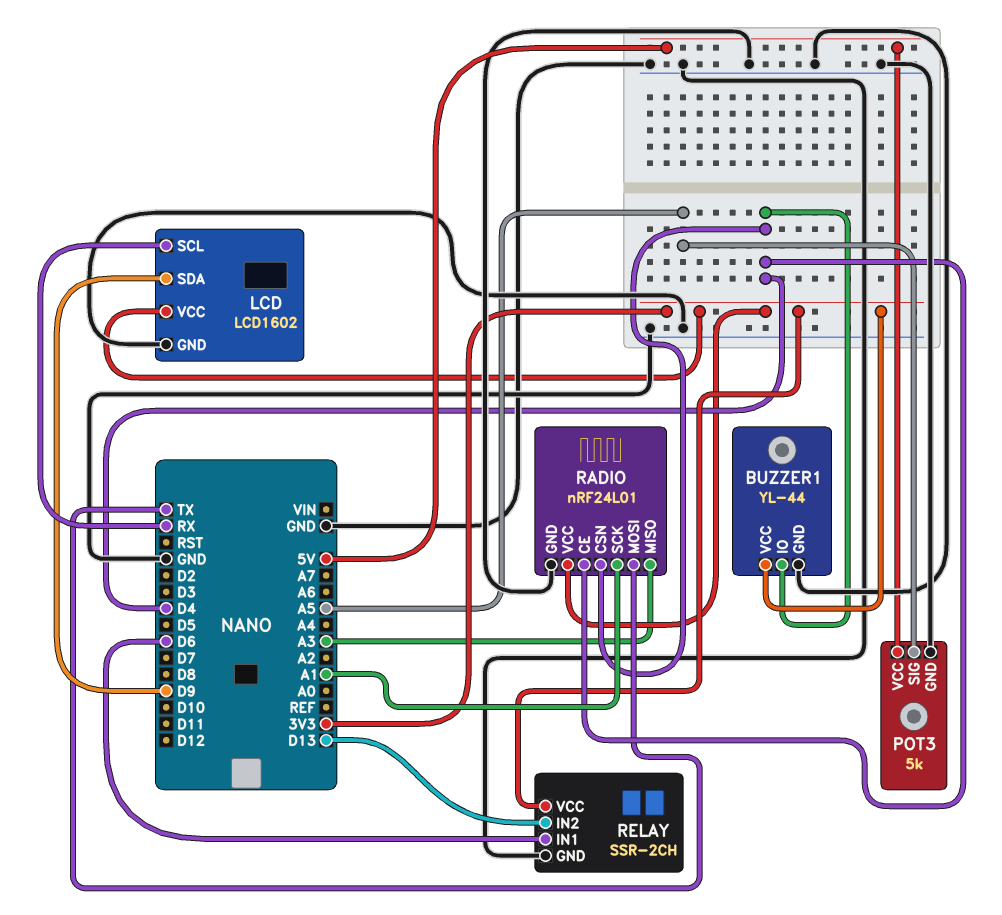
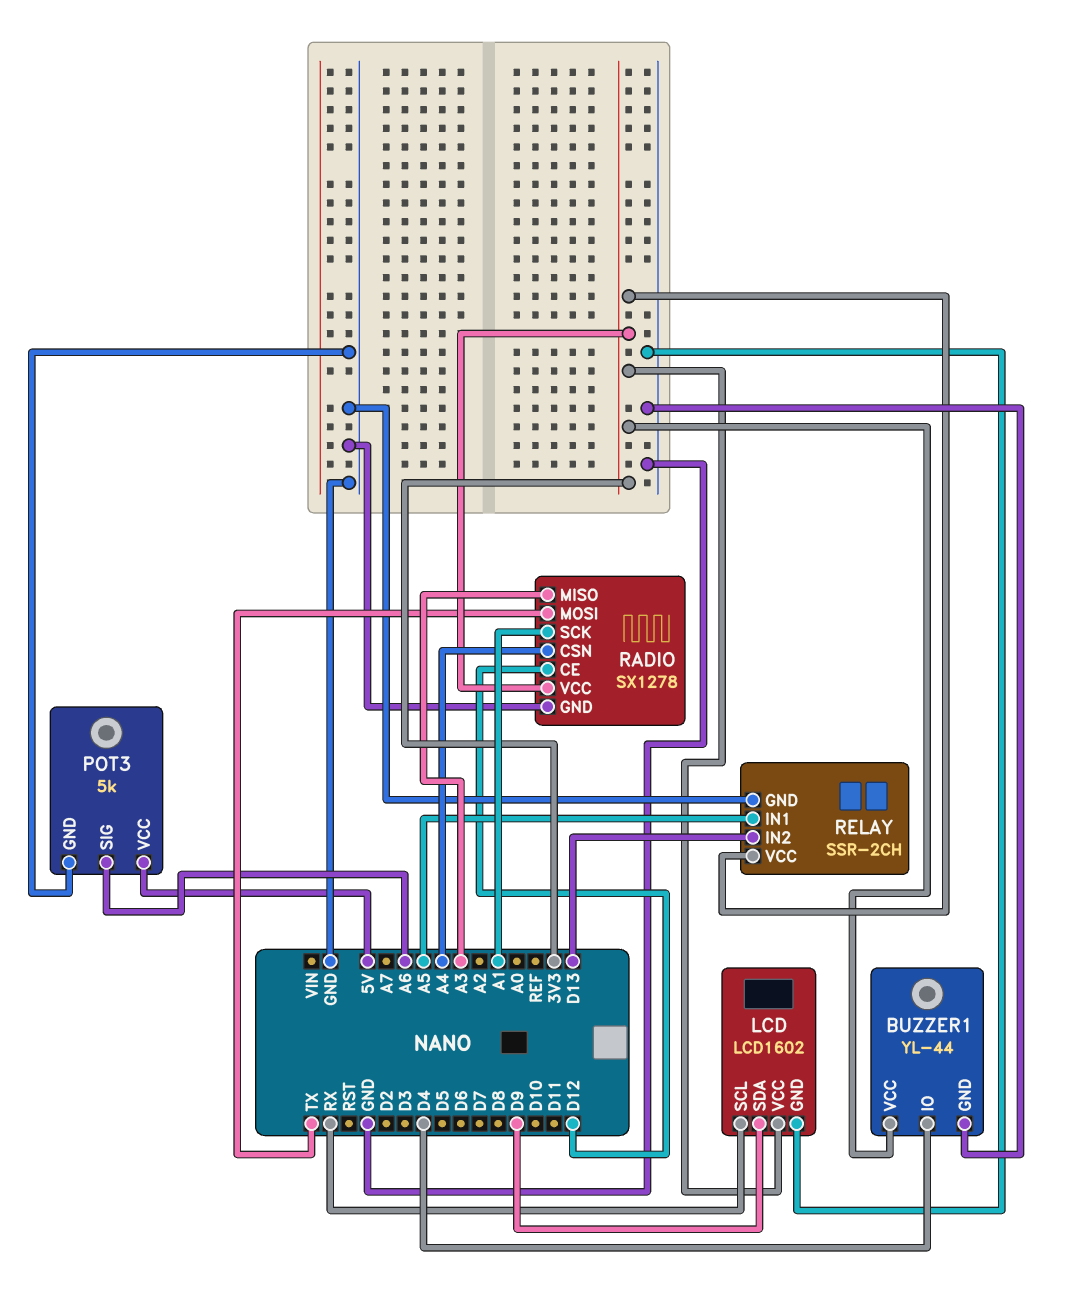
POT3 pin SIG: A5 -> A6
RADIO: nRF24L01 -> SX1278
RADIO pin CE: D4 -> D12
RADIO pin CSN: D4 -> A4
RELAY pin IN1: D6 -> A5

